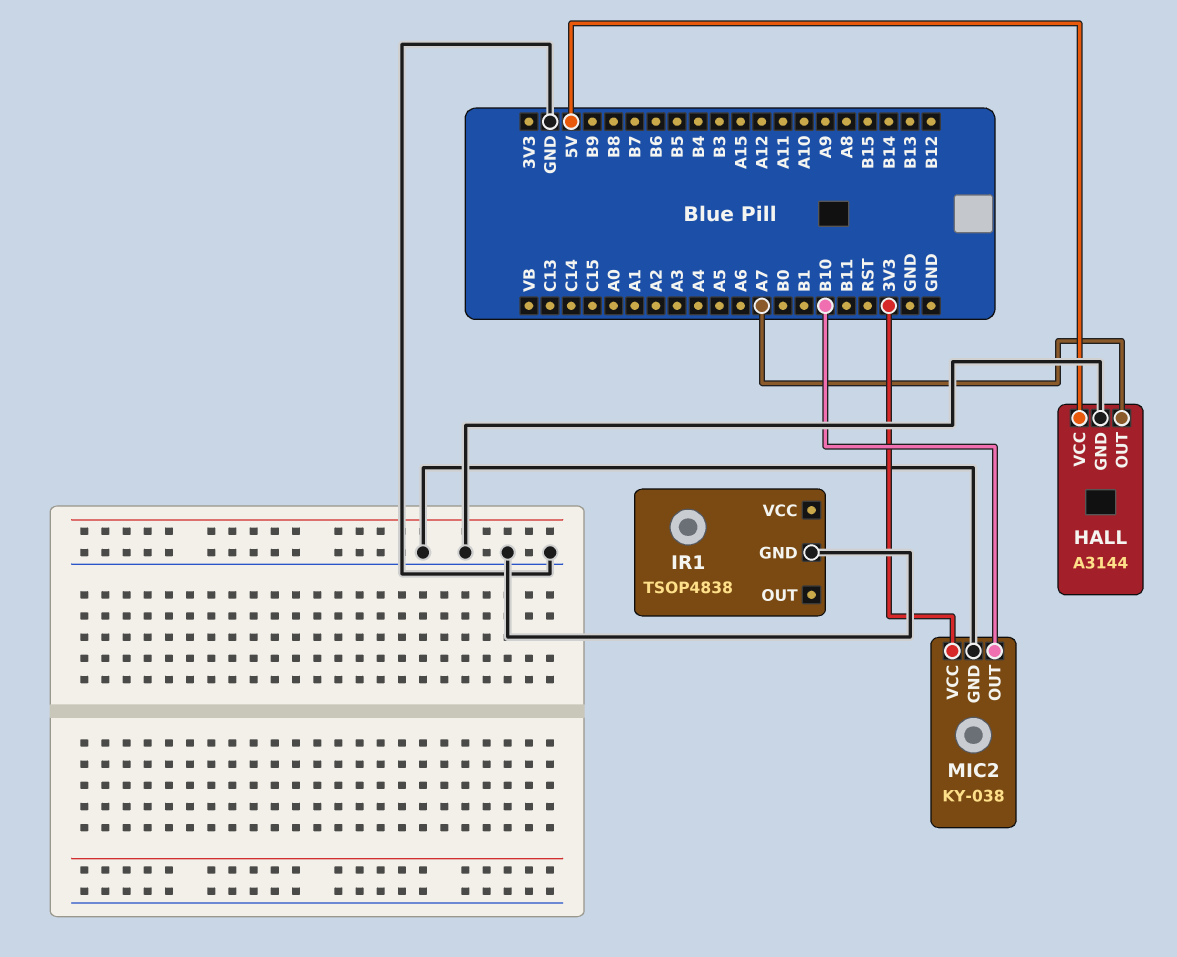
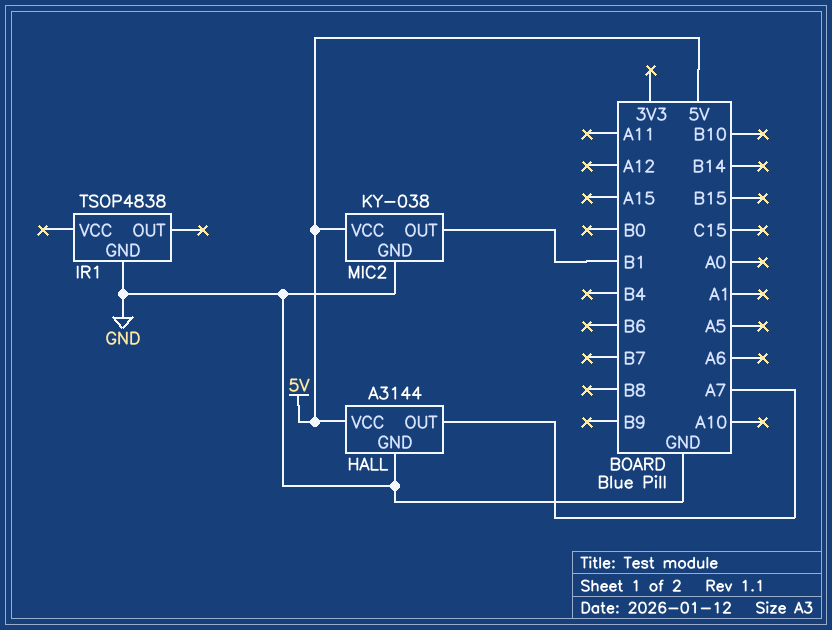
MIC2 pin OUT: B10 -> B1
MIC2 pin VCC: 3V3 -> 5V

